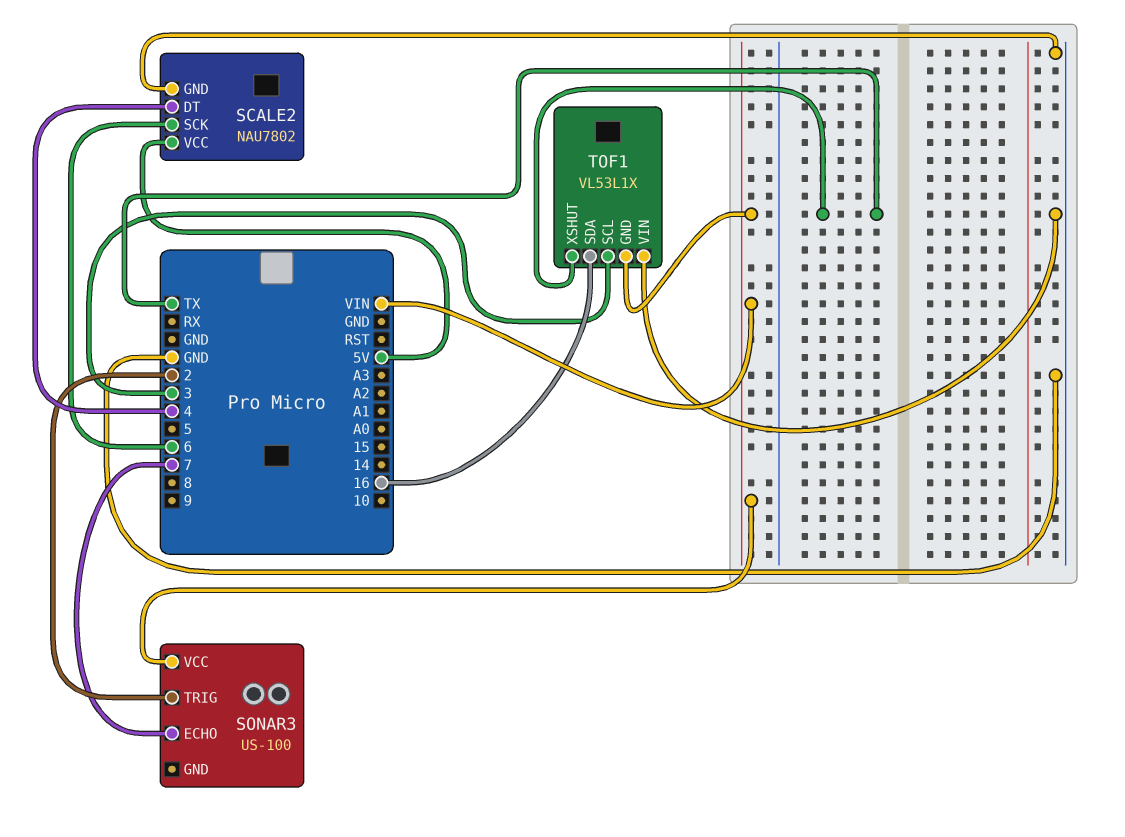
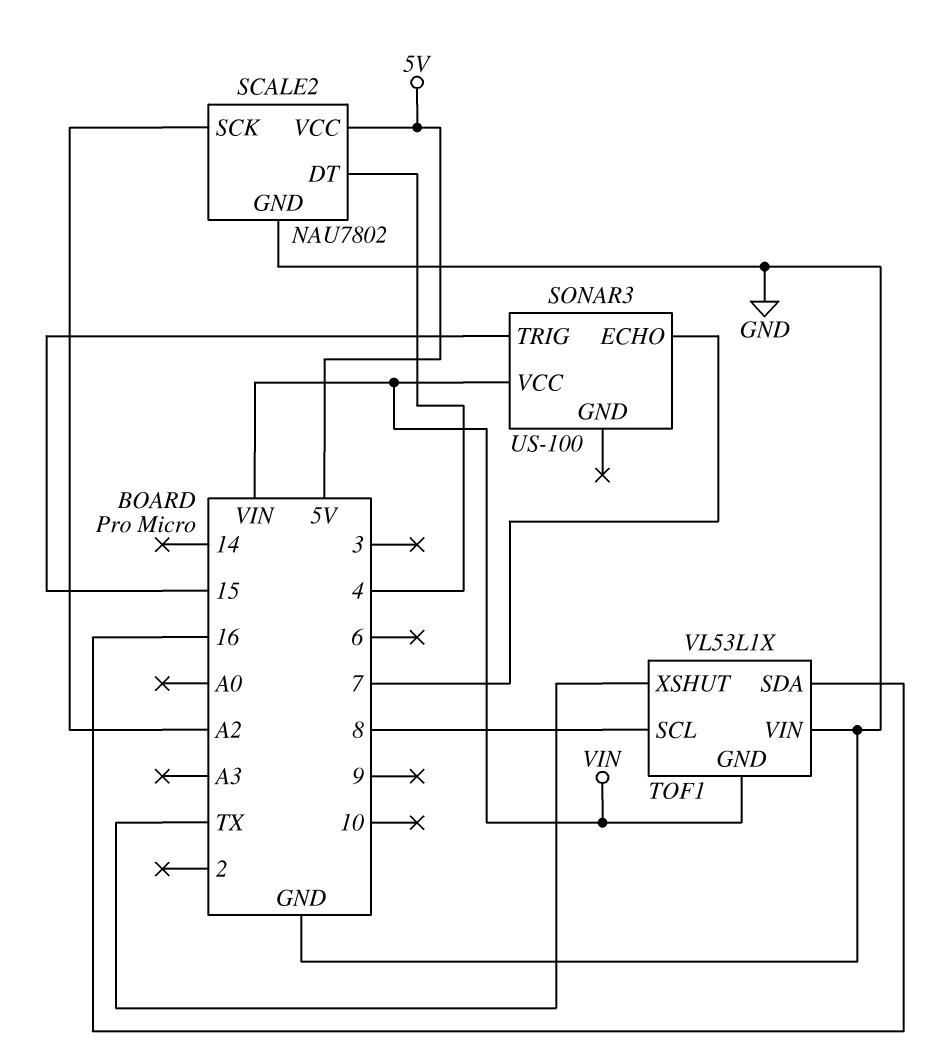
SCALE2 pin SCK: 6 -> A2
SONAR3 pin TRIG: 2 -> 15
TOF1 pin SCL: 3 -> 8

